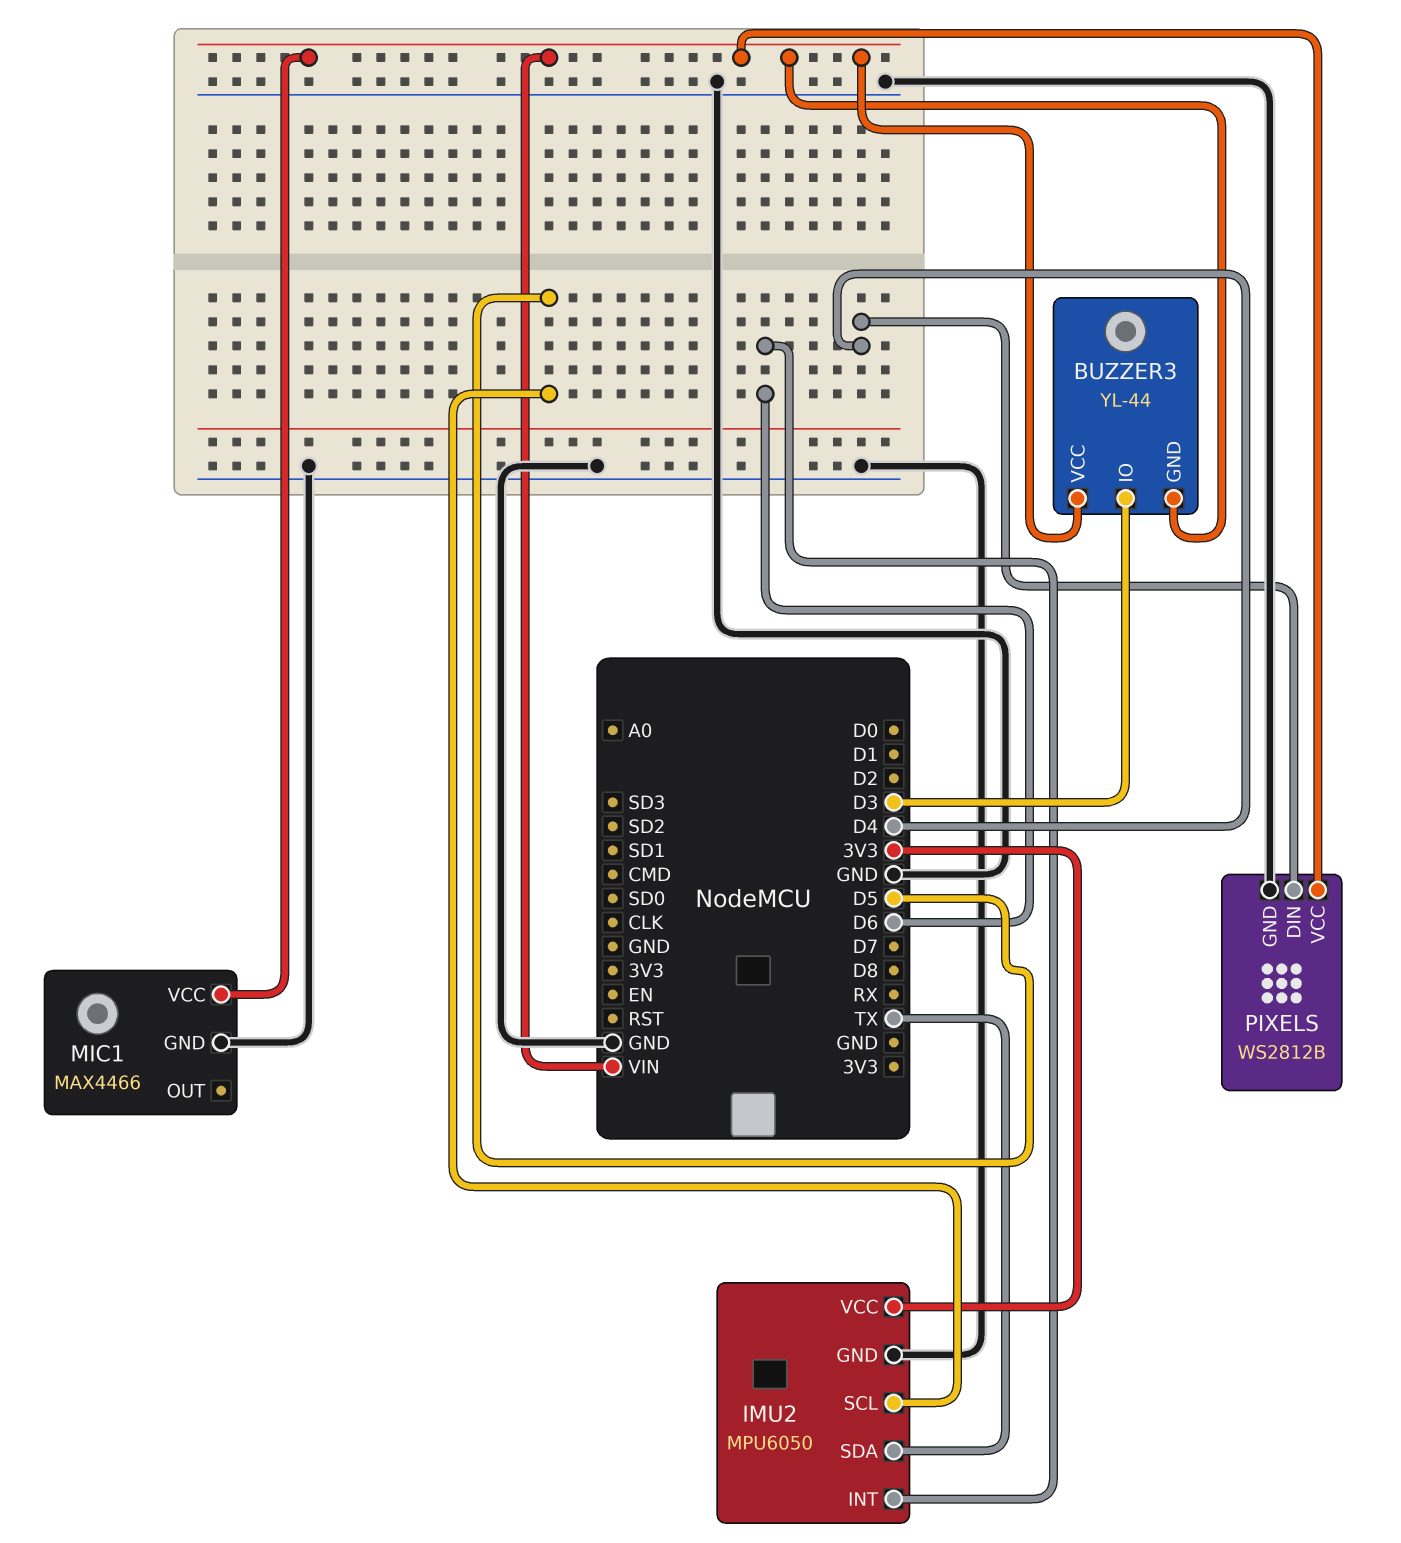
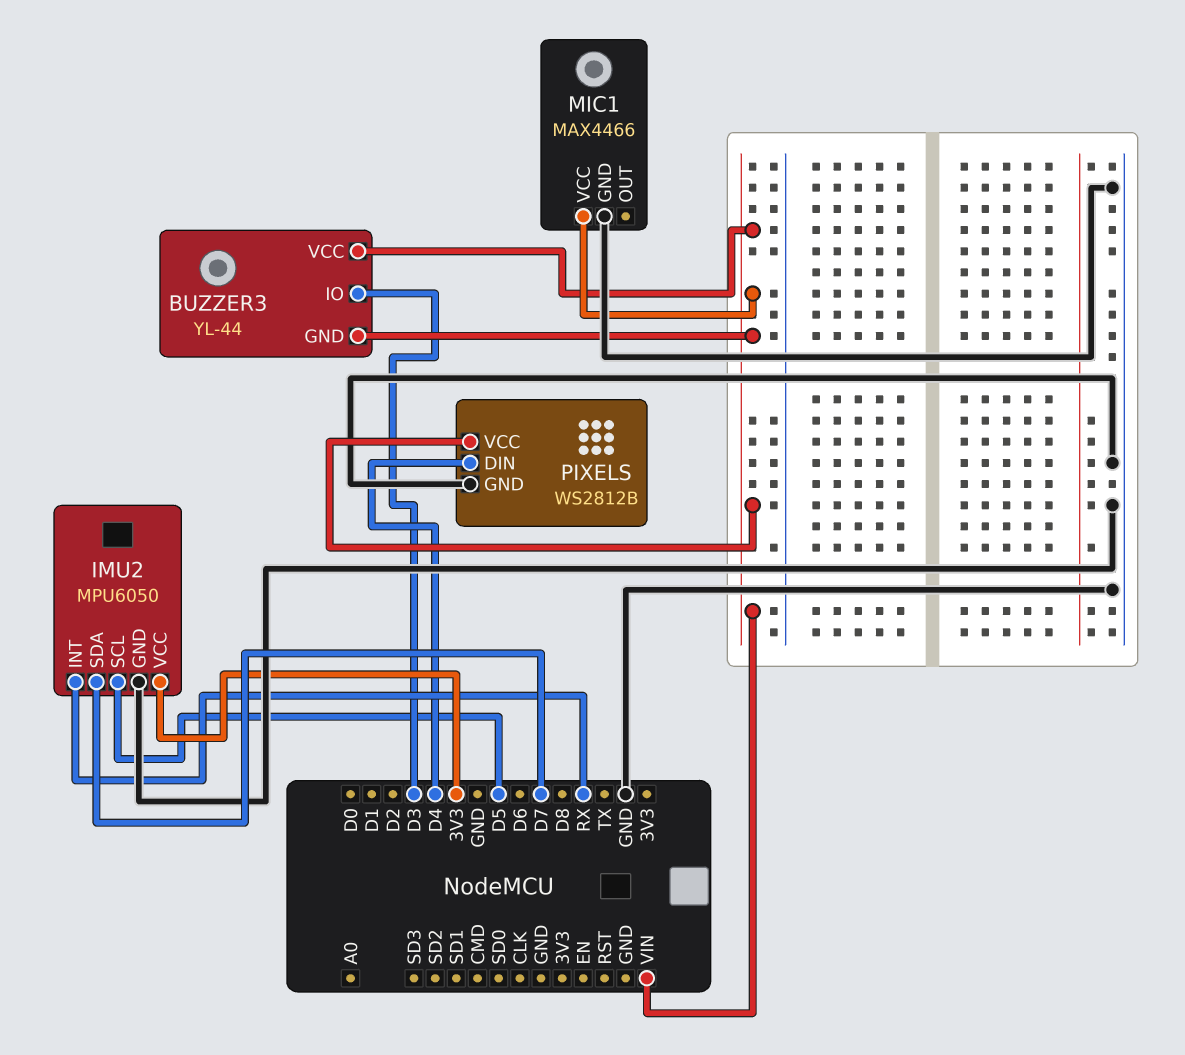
IMU2 pin INT: D6 -> RX
IMU2 pin SDA: TX -> D7

